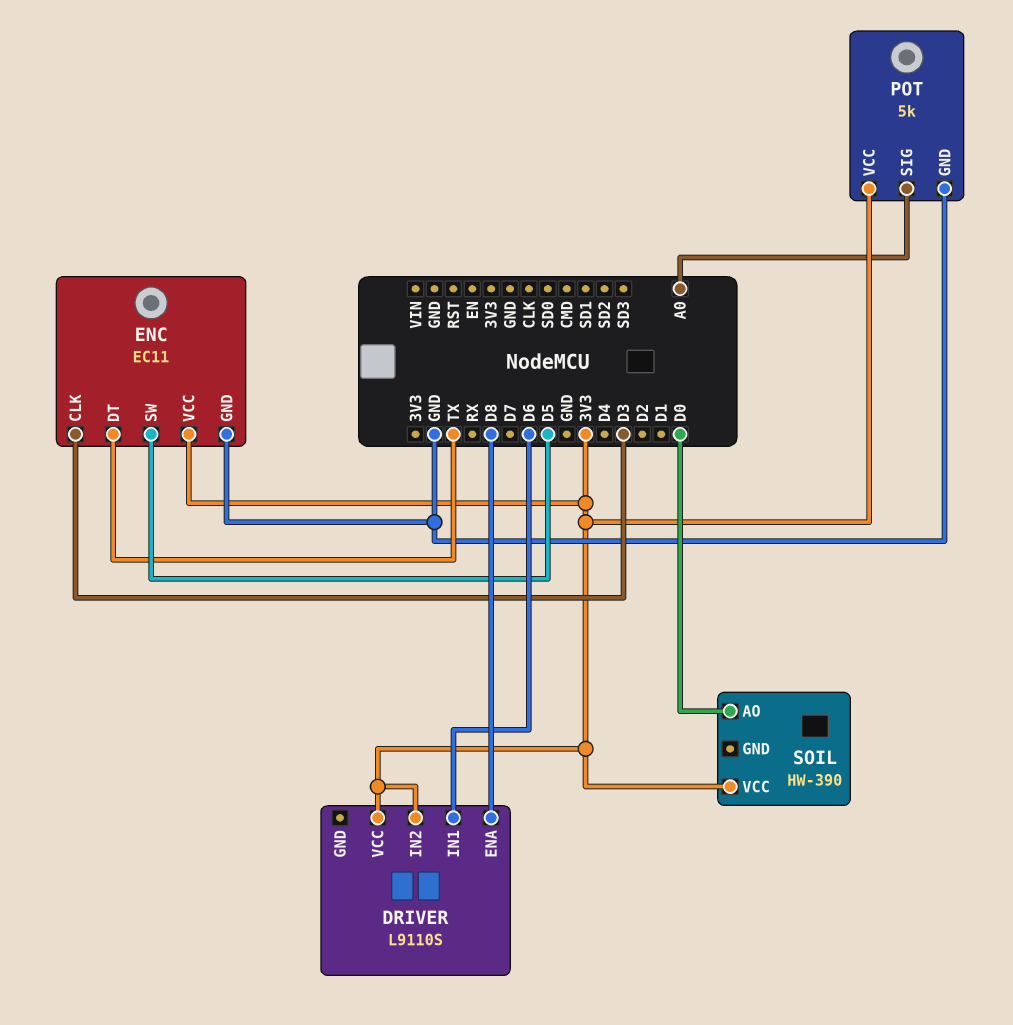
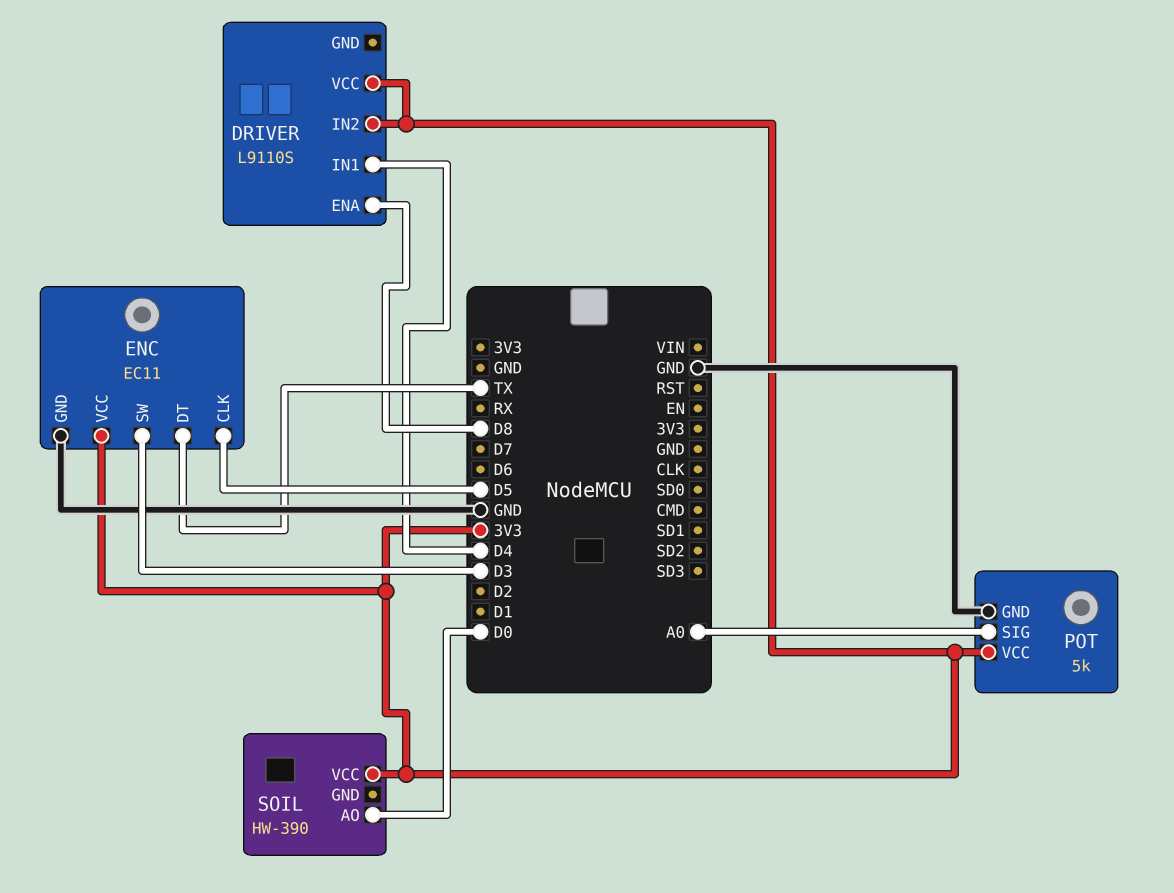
DRIVER pin IN1: D6 -> D4
ENC pin CLK: D3 -> D5
ENC pin SW: D5 -> D3

